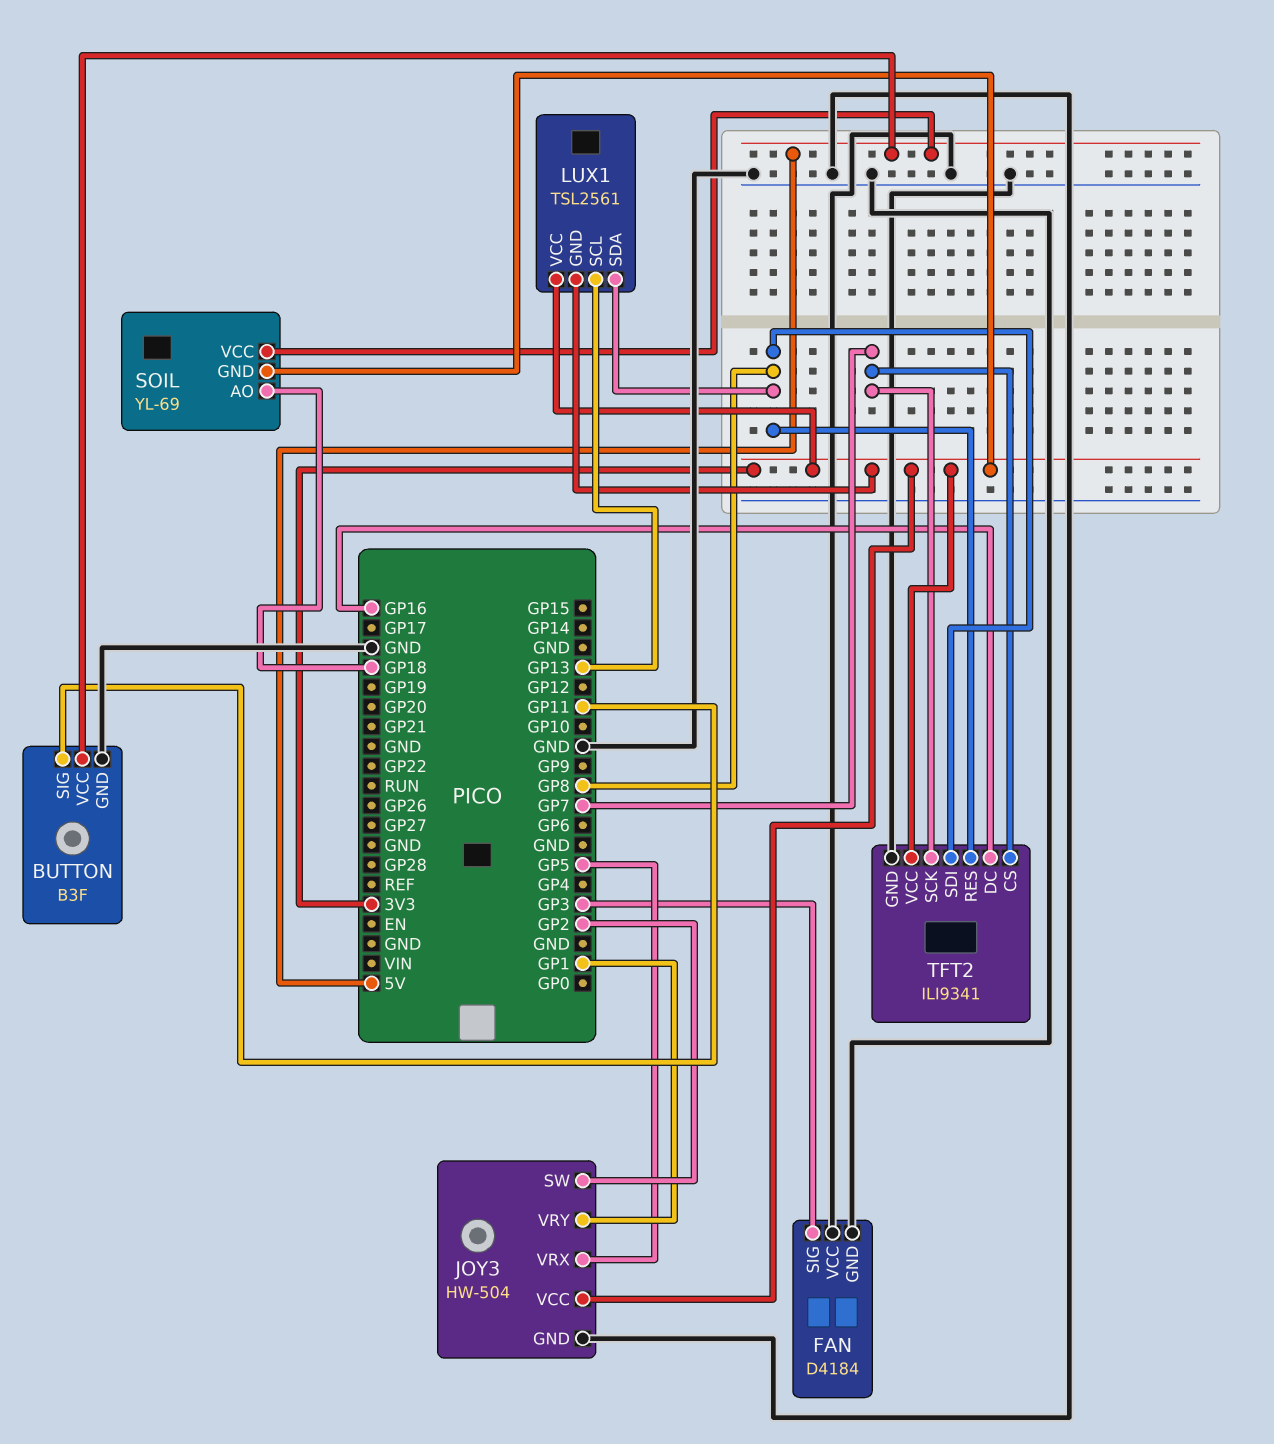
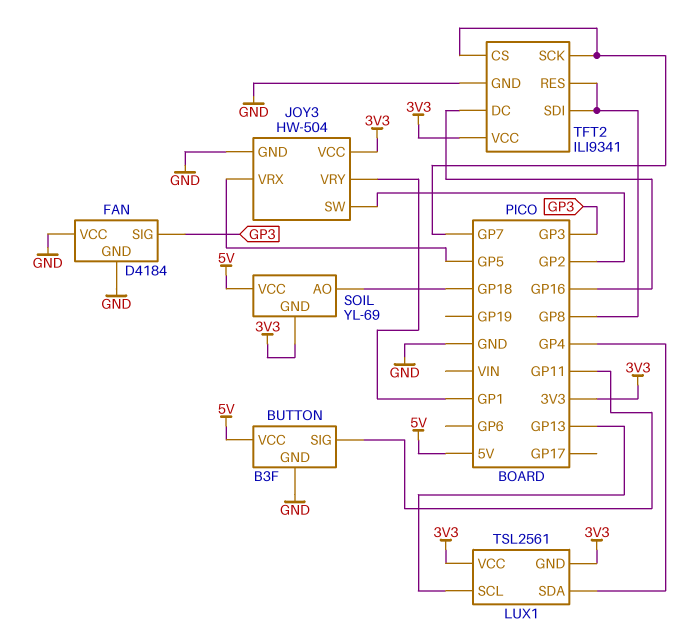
LUX1 pin SDA: GP8 -> GP4

